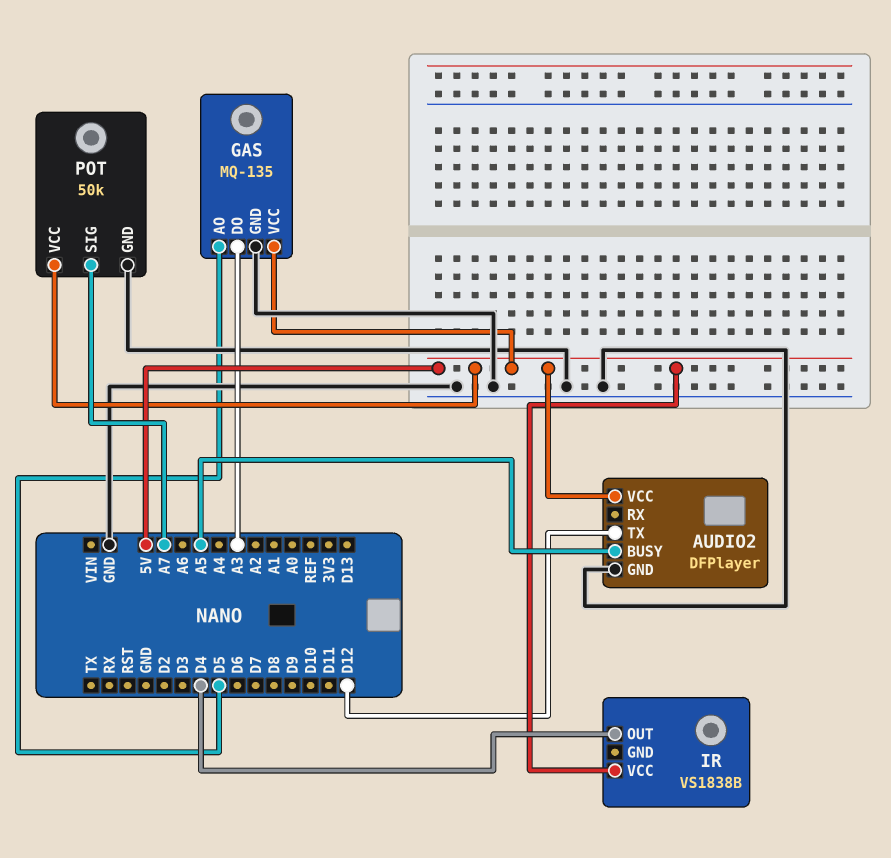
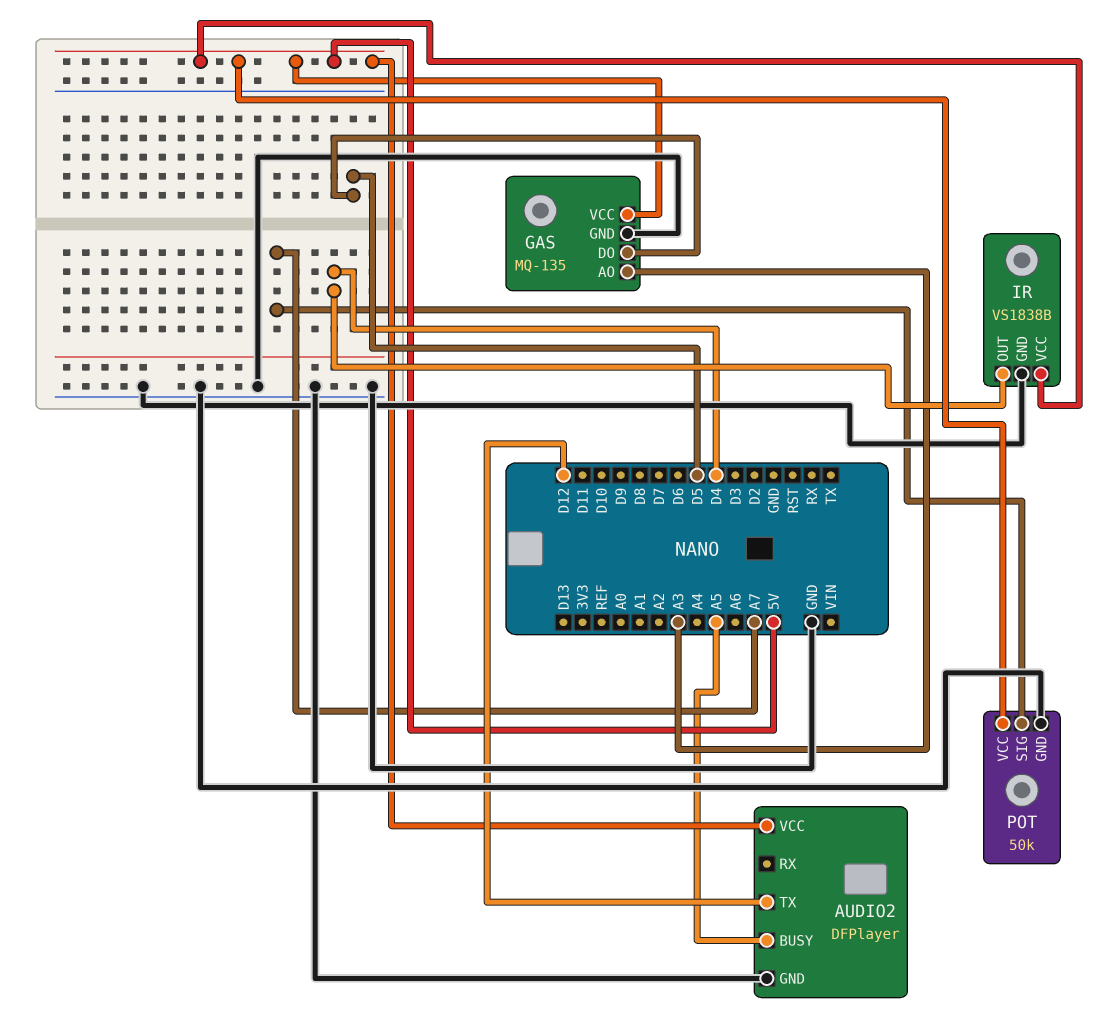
GAS pin AO: D5 -> A3
GAS pin DO: A3 -> D5
IR pin GND: none -> GND

